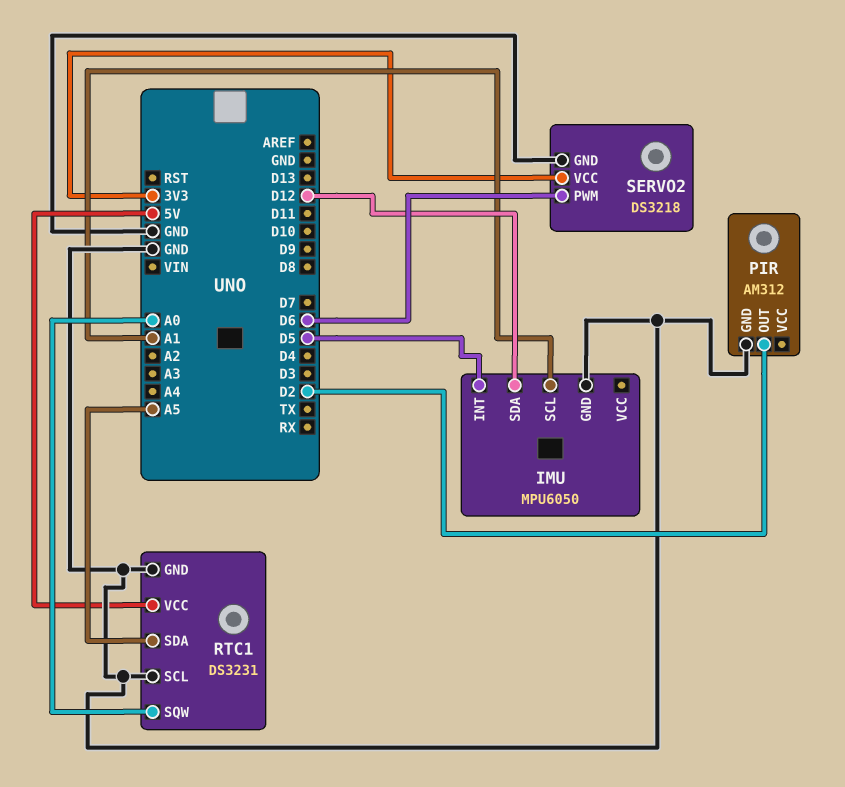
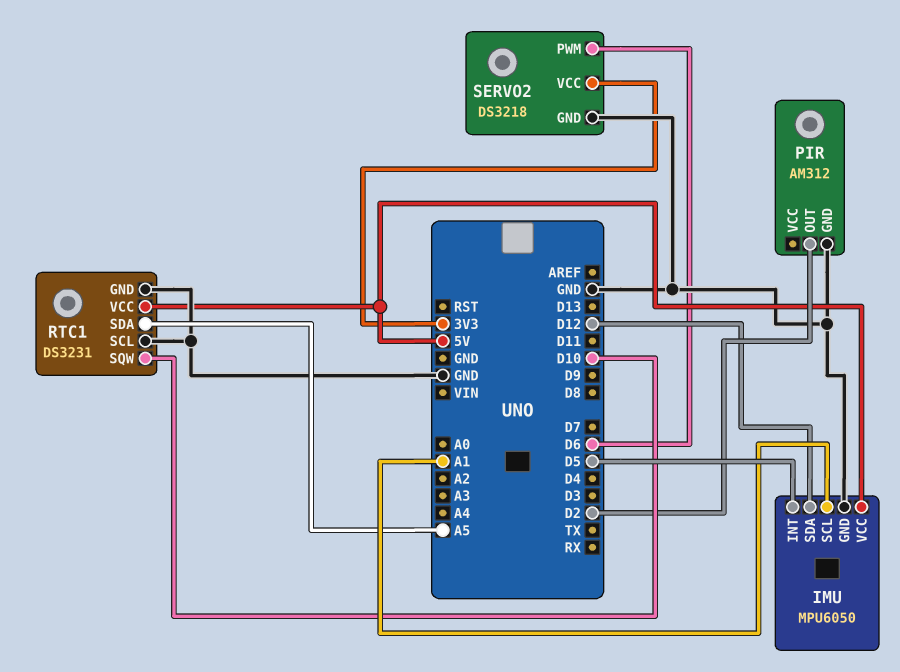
IMU pin VCC: none -> 5V
RTC1 pin SQW: A0 -> D10

